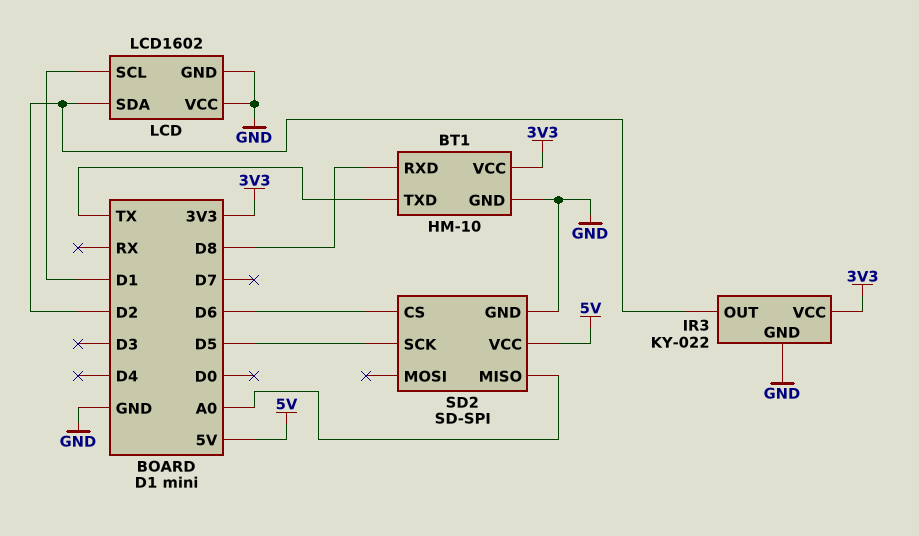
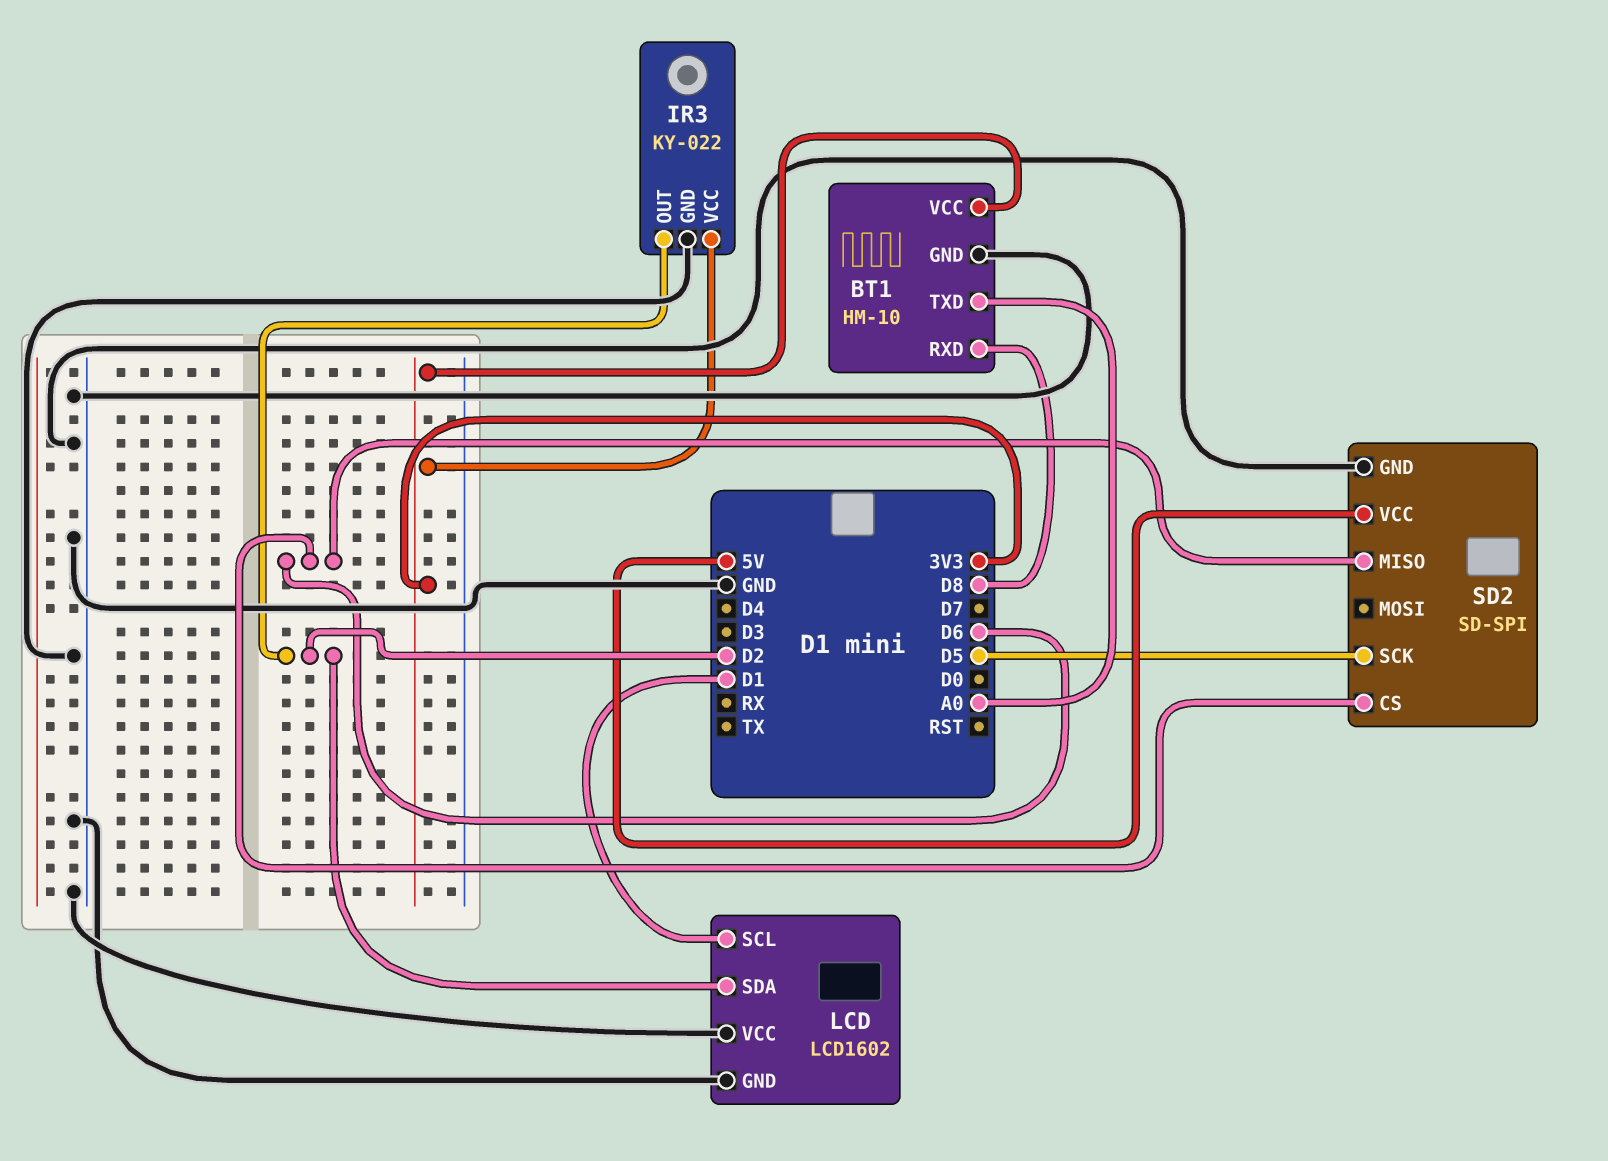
BT1 pin TXD: TX -> A0
SD2 pin MISO: A0 -> D6

